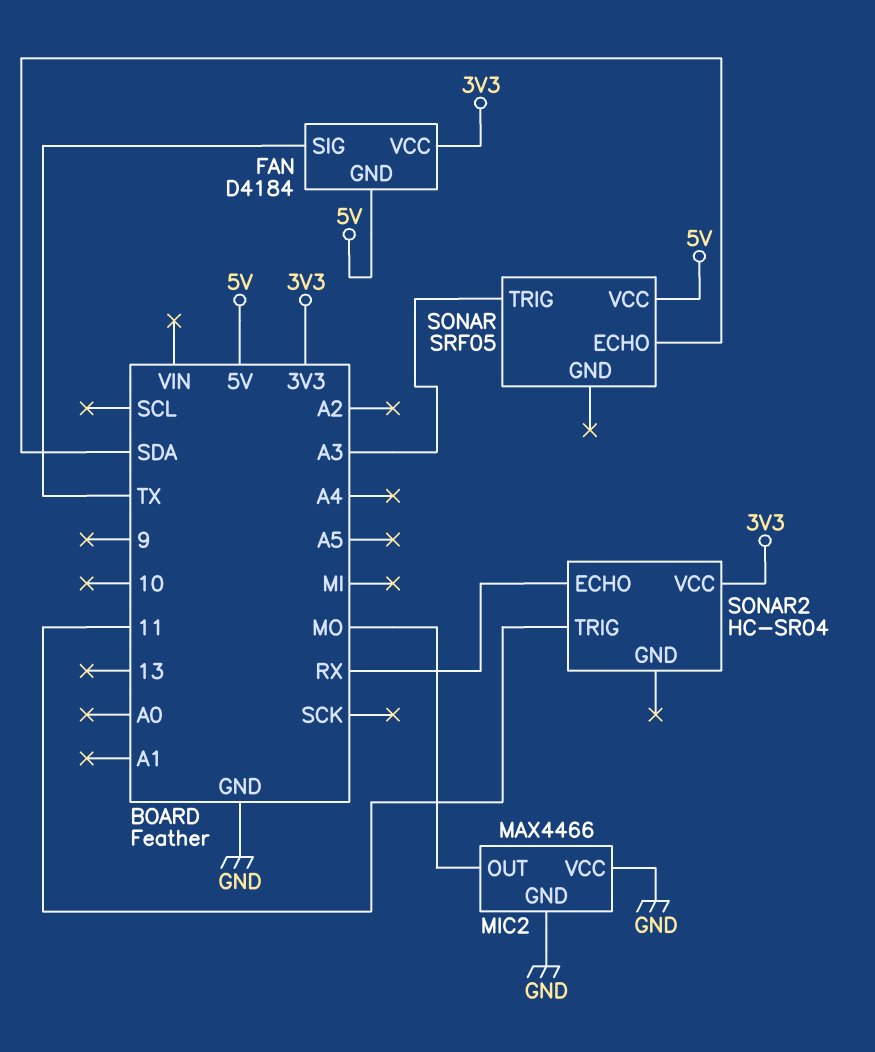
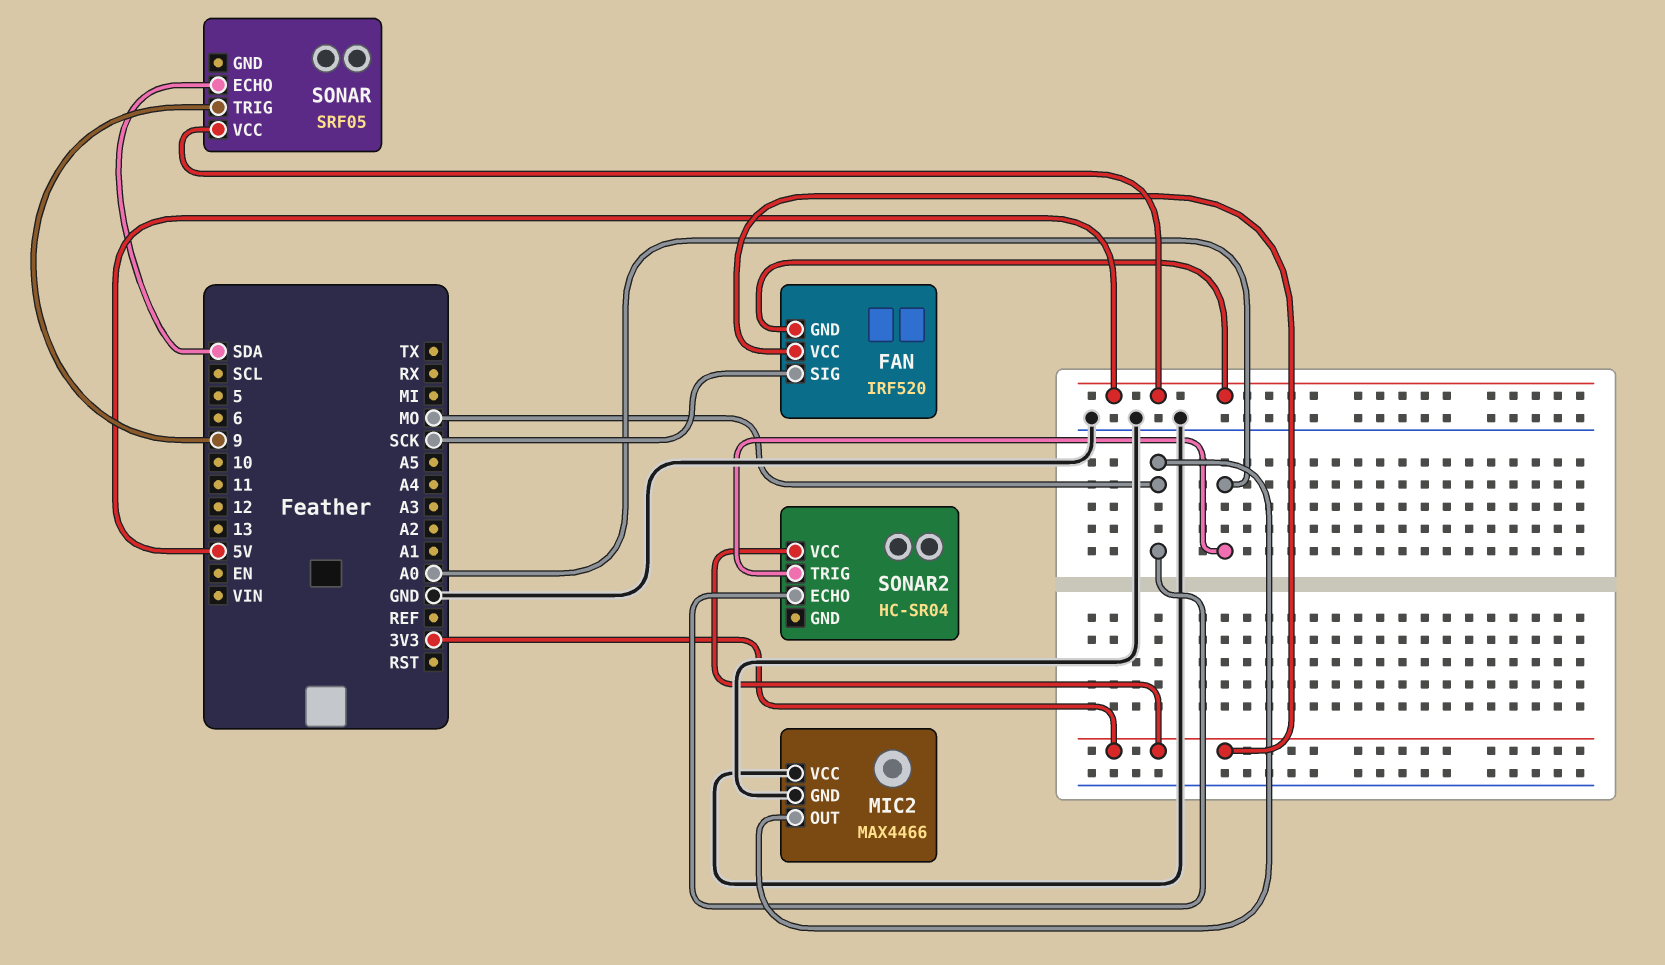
FAN: D4184 -> IRF520
FAN pin SIG: TX -> SCK
SONAR pin TRIG: A3 -> 9
SONAR2 pin ECHO: RX -> MO
SONAR2 pin TRIG: 11 -> A0

